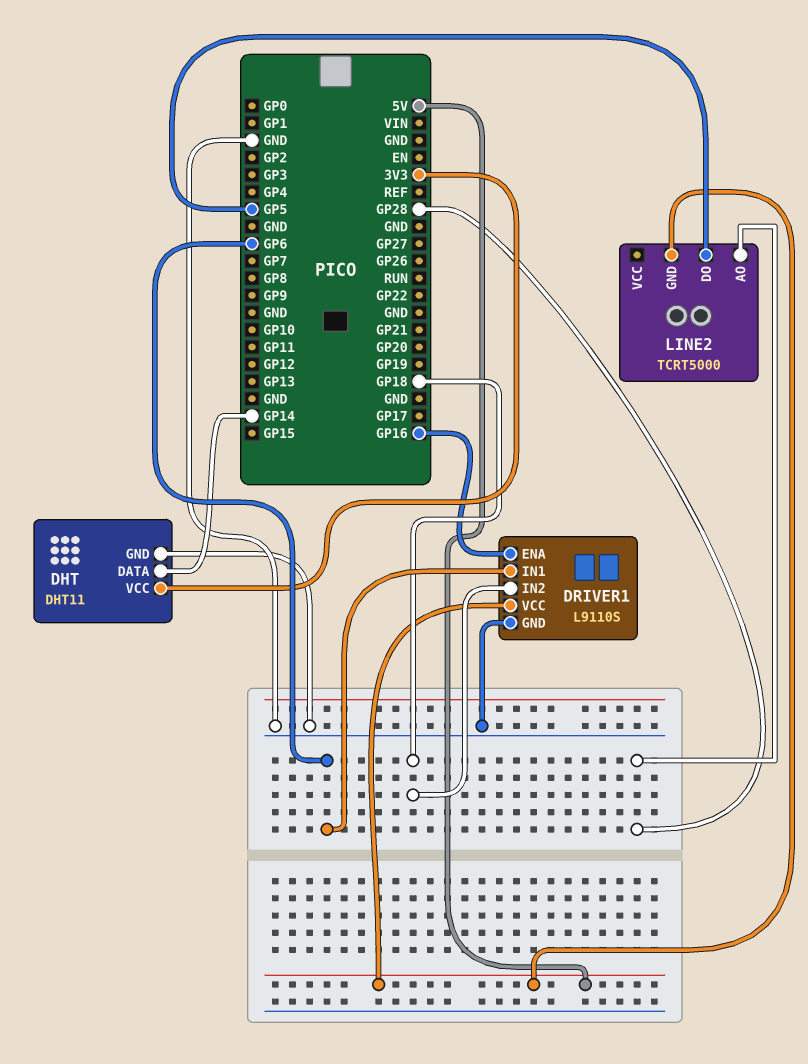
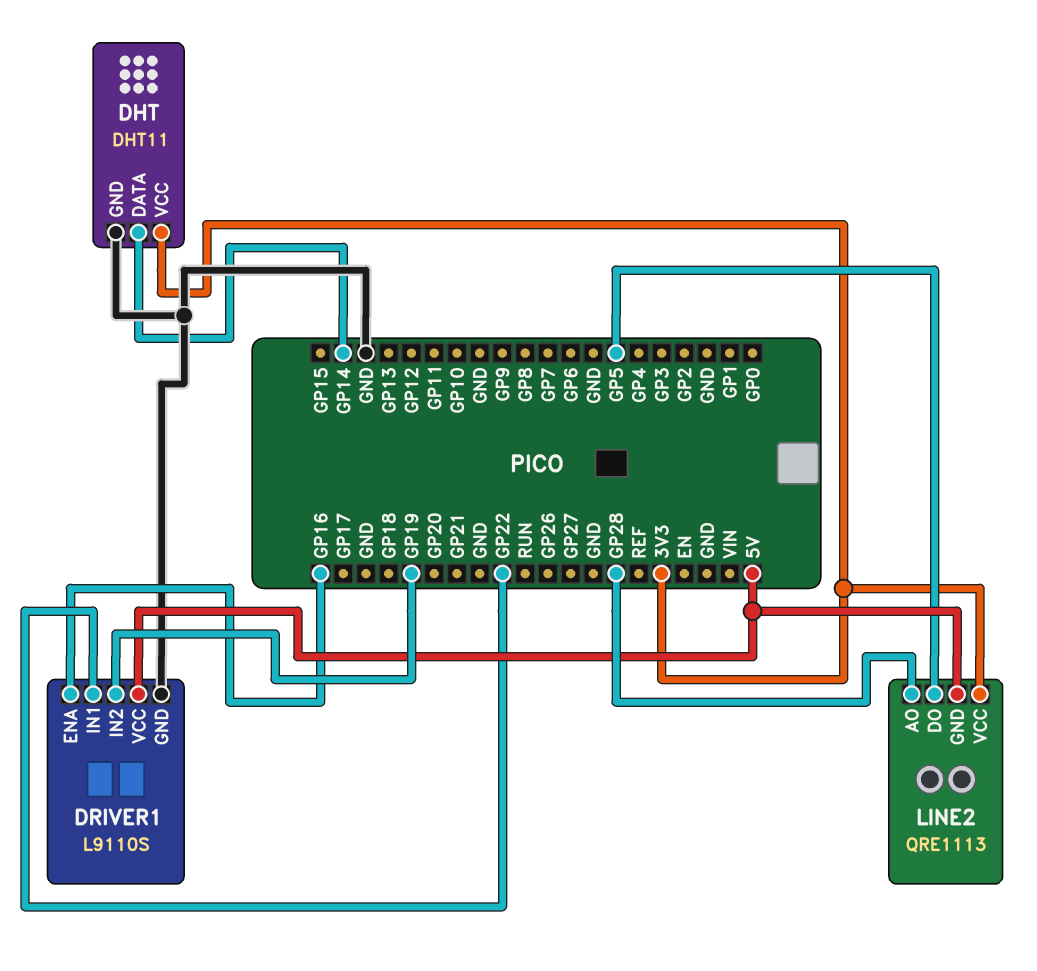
DRIVER1 pin IN1: GP6 -> GP22
DRIVER1 pin IN2: GP18 -> GP19
LINE2: TCRT5000 -> QRE1113
LINE2 pin VCC: none -> 3V3

